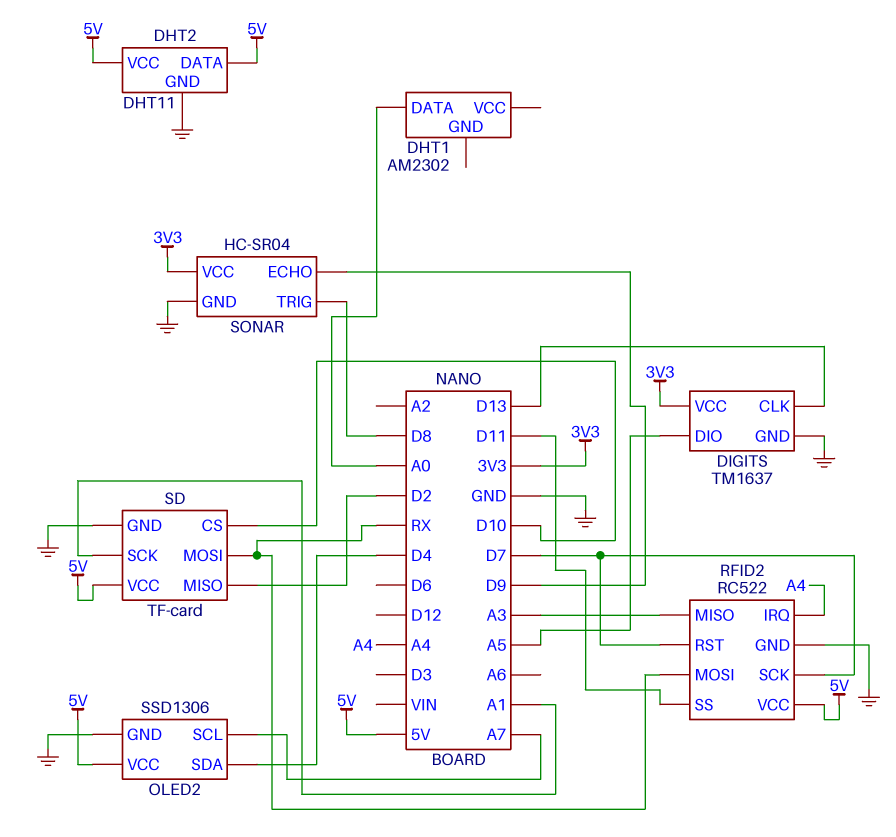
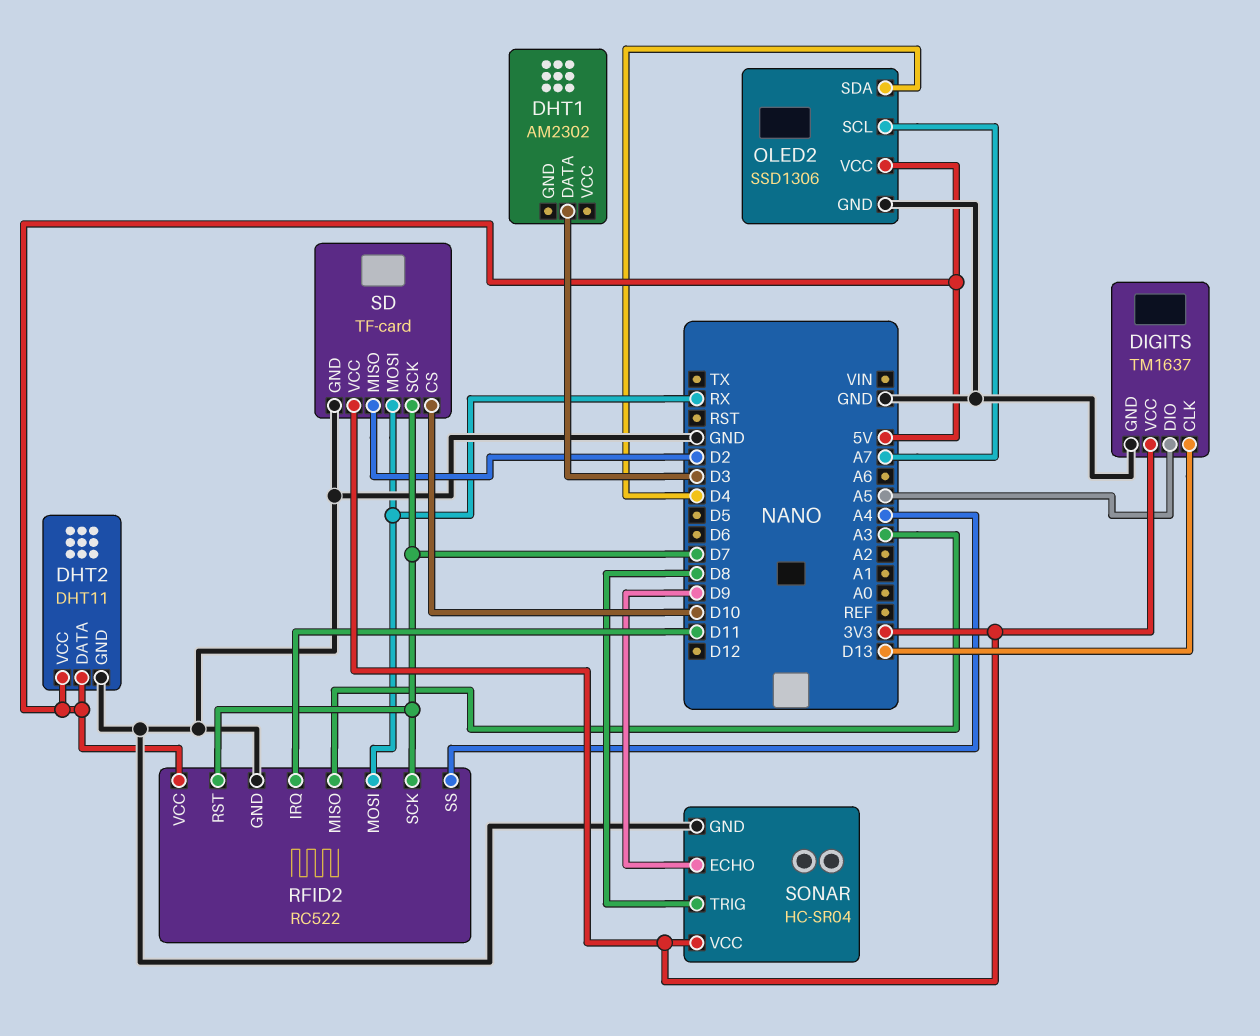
DHT1 pin DATA: A0 -> D3
RFID2 pin IRQ: A4 -> D11
RFID2 pin SS: D11 -> A4
SD pin SCK: A1 -> D7
SD pin VCC: 5V -> 3V3

